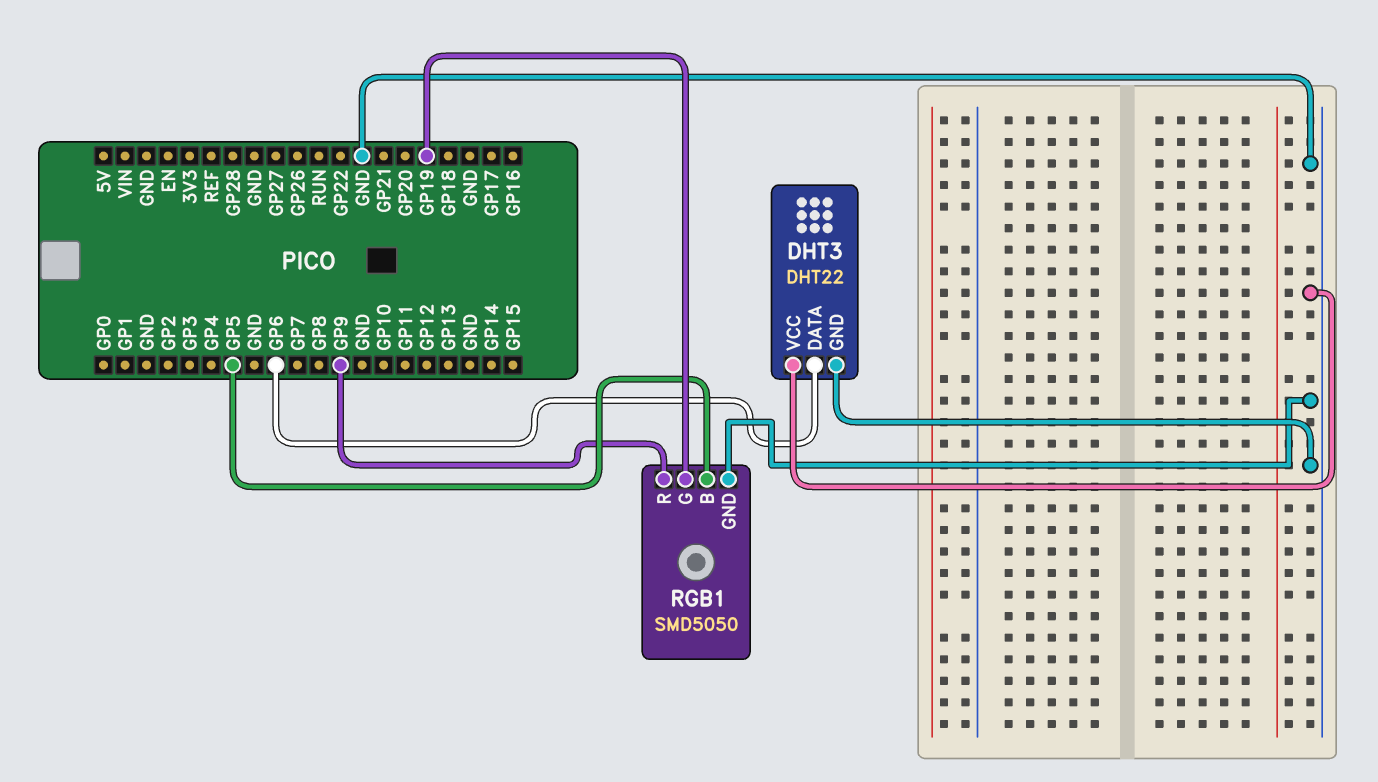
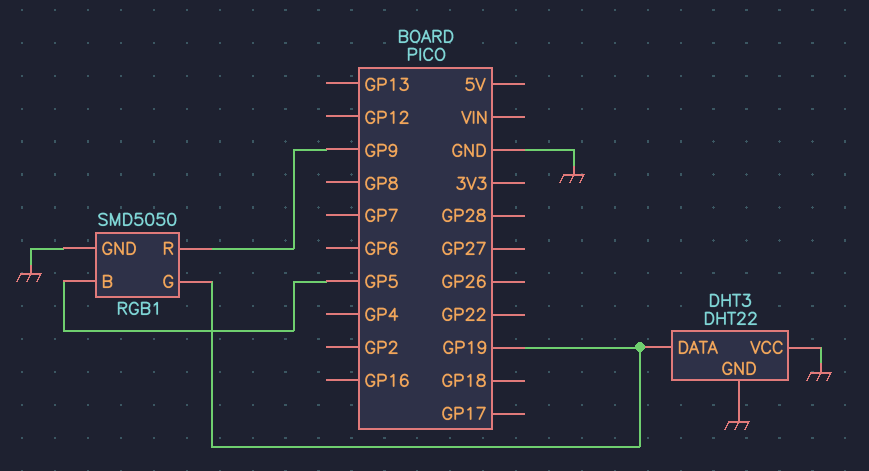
DHT3 pin DATA: GP6 -> GP19

